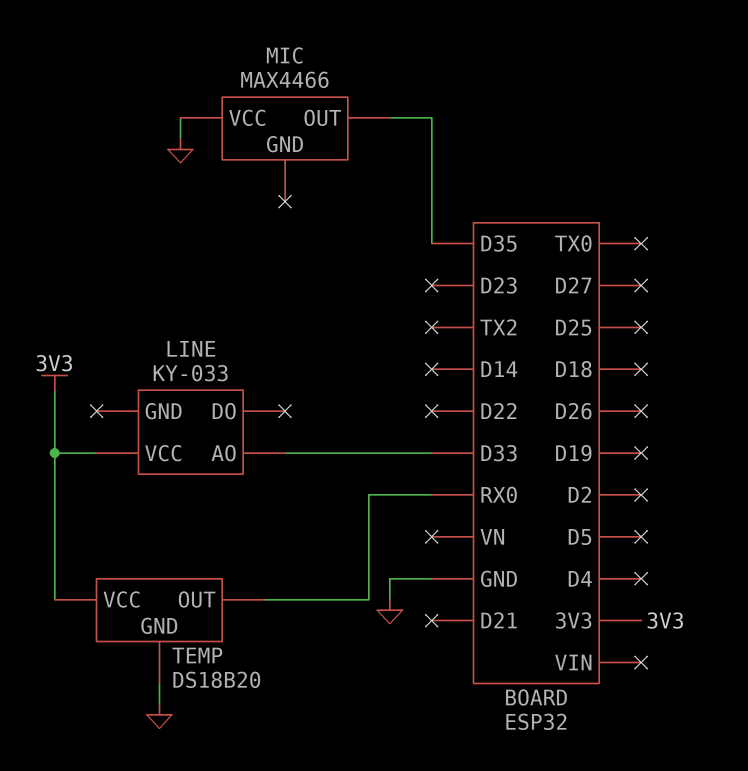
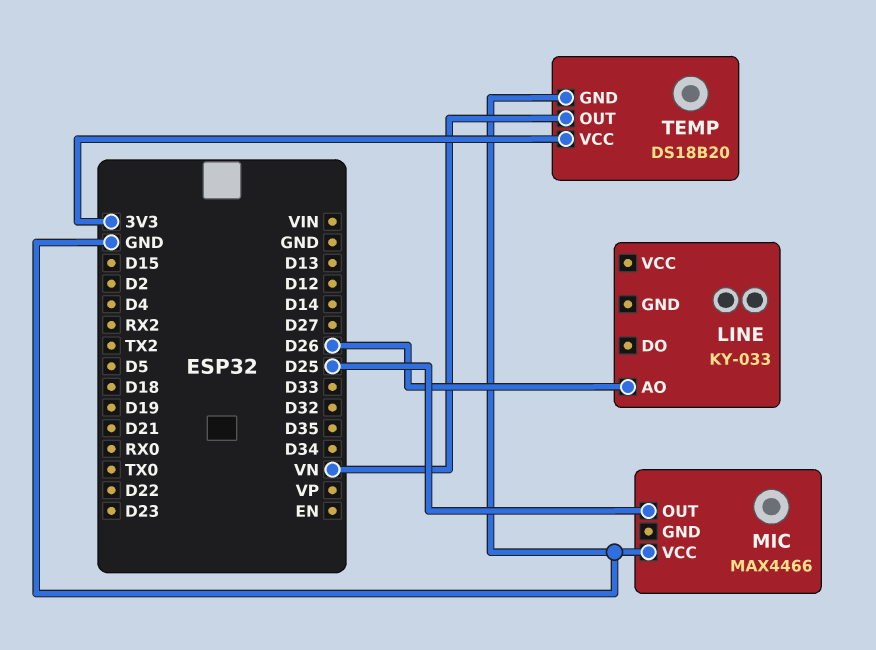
LINE pin AO: D33 -> D26
LINE pin VCC: 3V3 -> none
MIC pin OUT: D35 -> D25
TEMP pin OUT: RX0 -> VN

